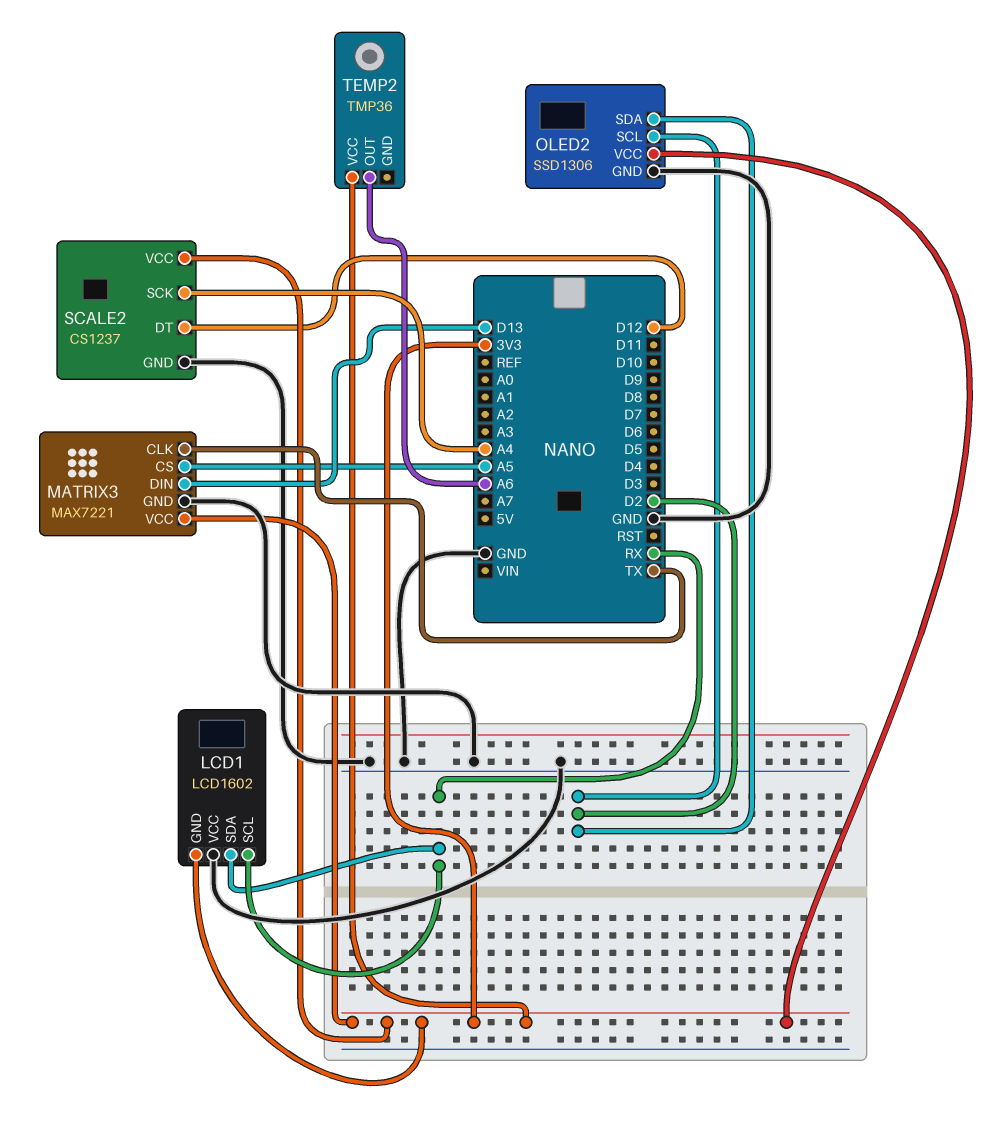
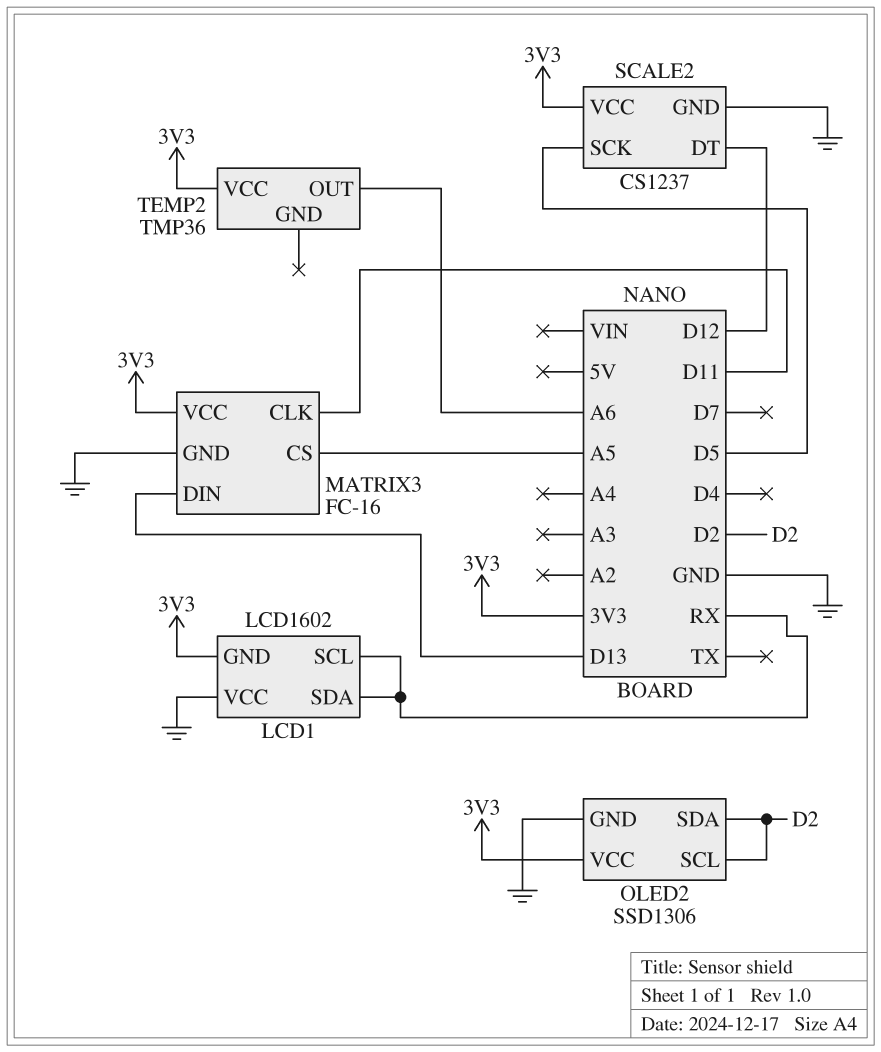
MATRIX3: MAX7221 -> FC-16
MATRIX3 pin CLK: TX -> D11
SCALE2 pin SCK: A4 -> D5

